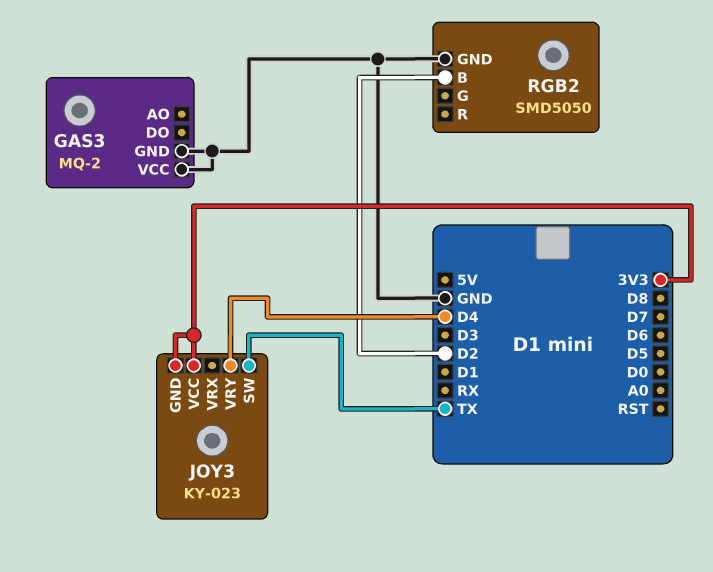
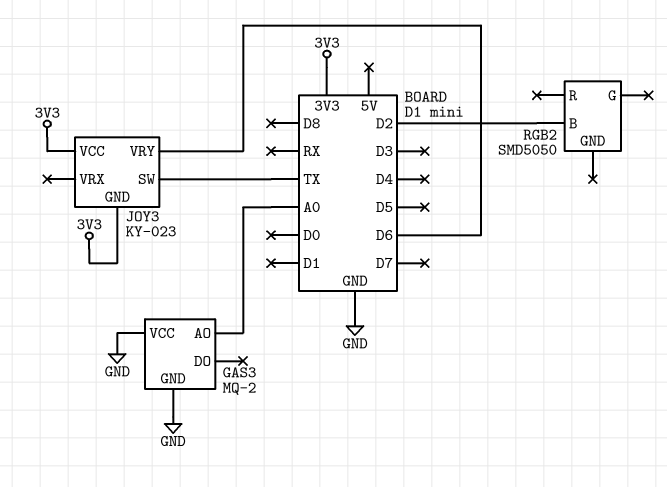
GAS3 pin AO: none -> A0
JOY3 pin VRY: D4 -> D6
RGB2 pin GND: GND -> none

